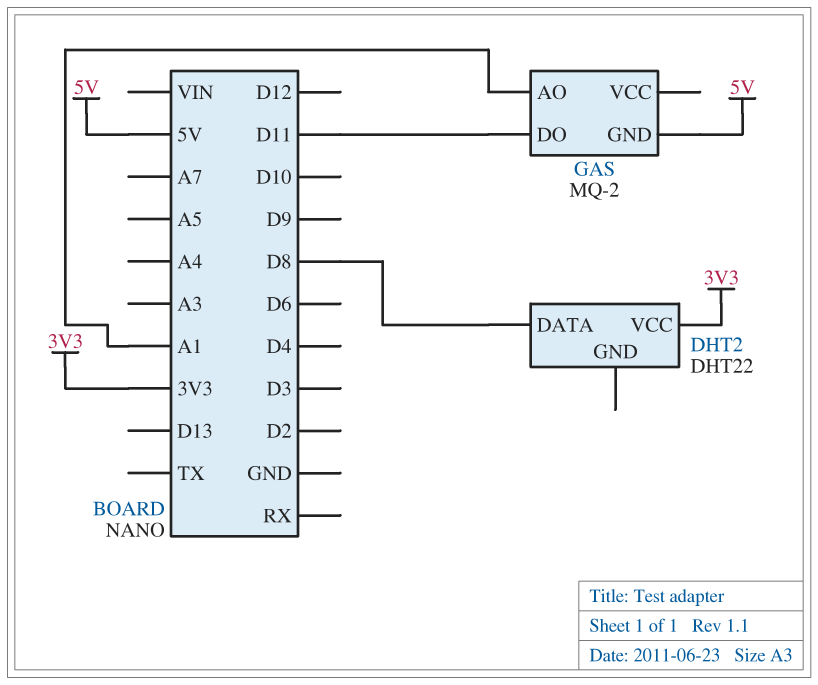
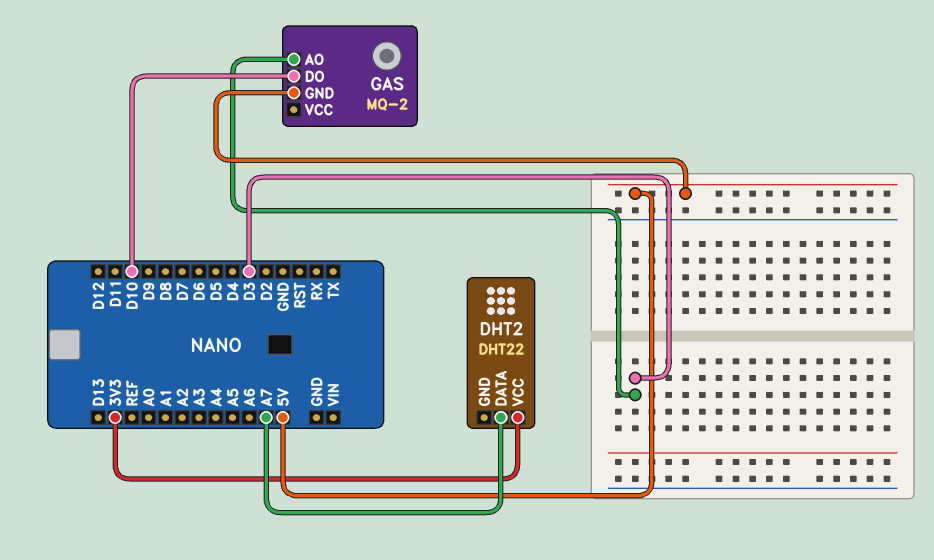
DHT2 pin DATA: D8 -> A7
GAS pin AO: A1 -> D3
GAS pin DO: D11 -> D10

